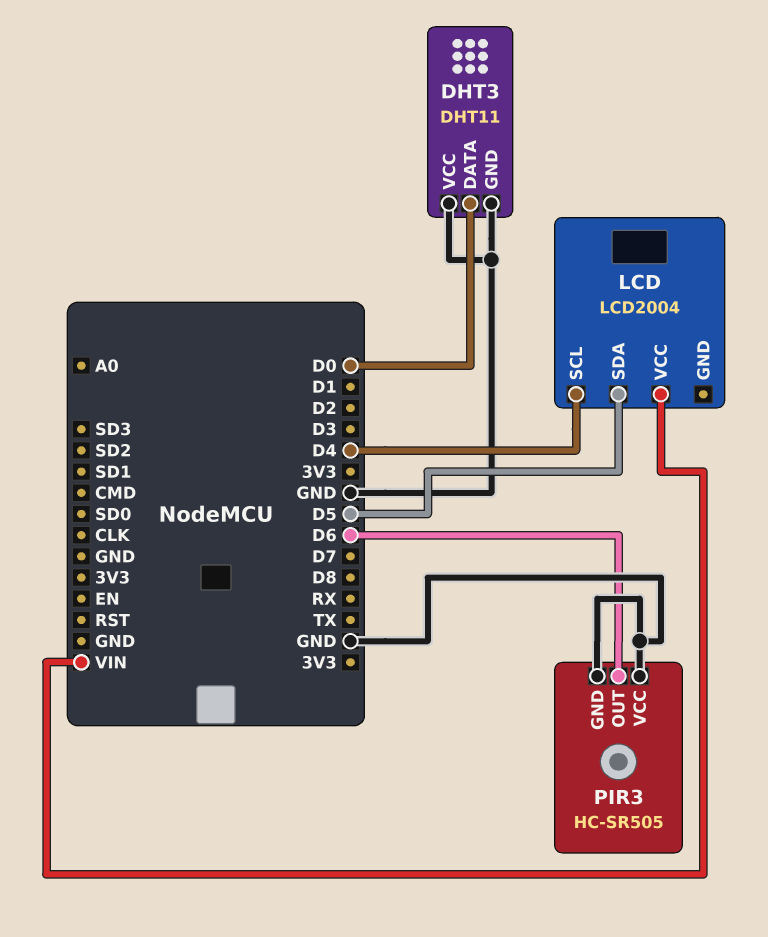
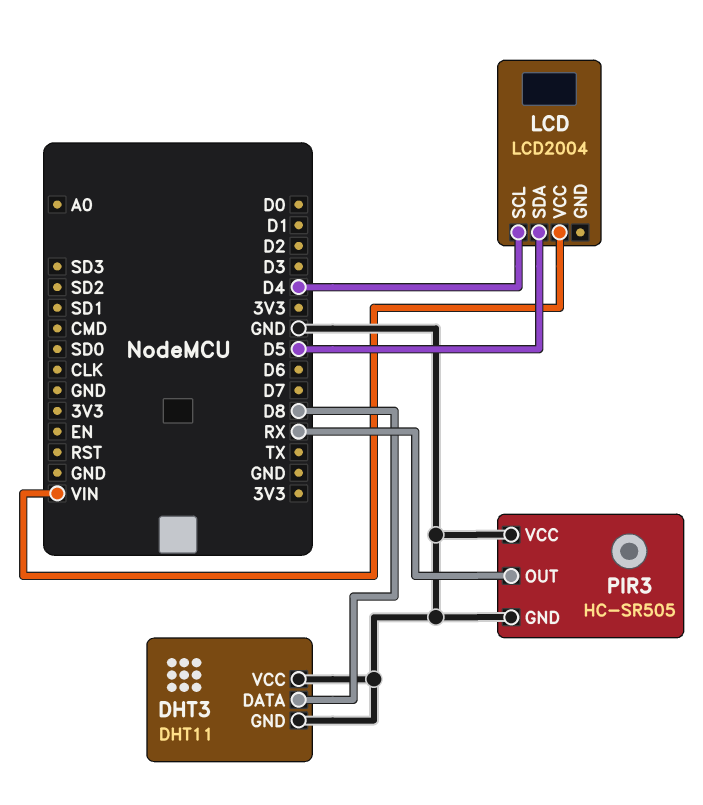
DHT3 pin DATA: D0 -> D8
PIR3 pin OUT: D6 -> RX

